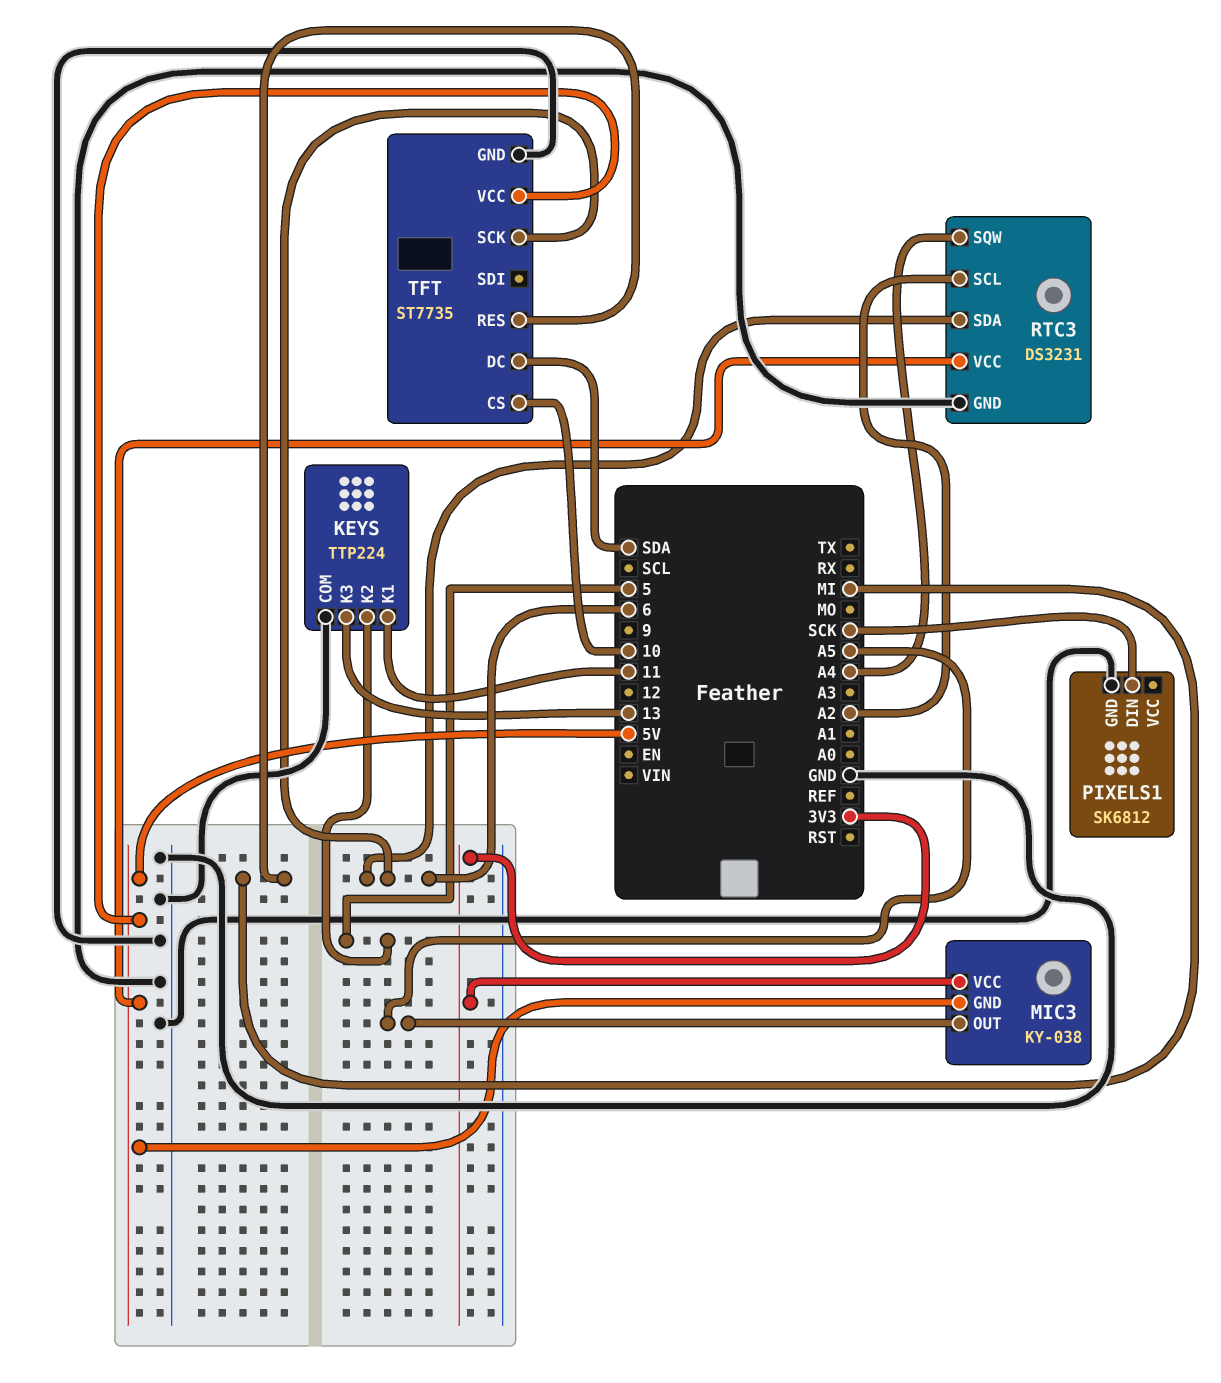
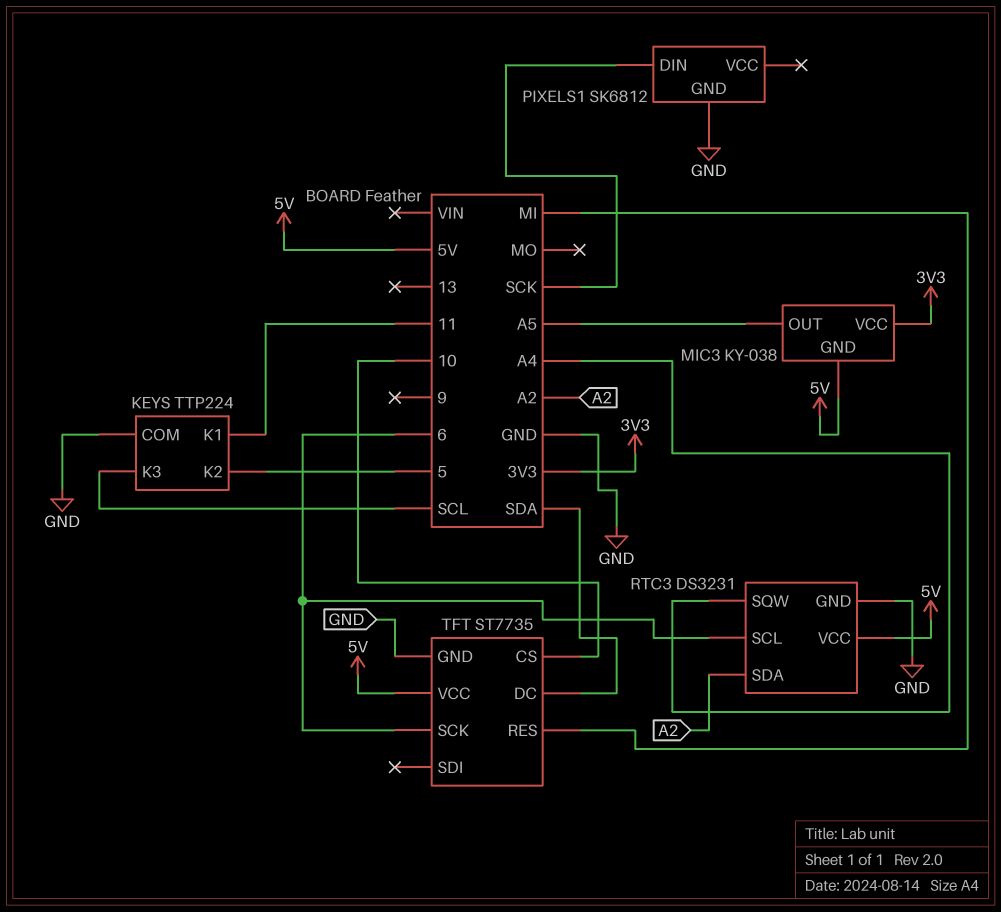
KEYS pin K3: 13 -> SCL
RTC3 pin SCL: A2 -> 6
RTC3 pin SDA: 6 -> A2

